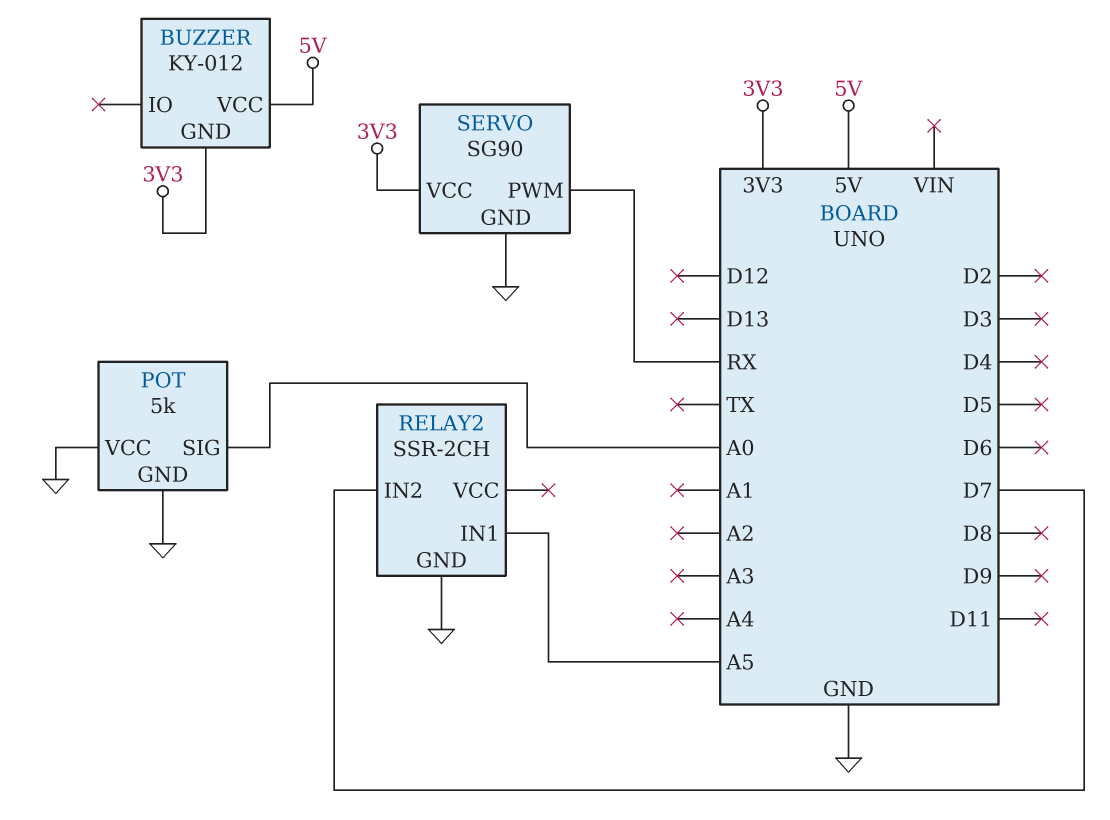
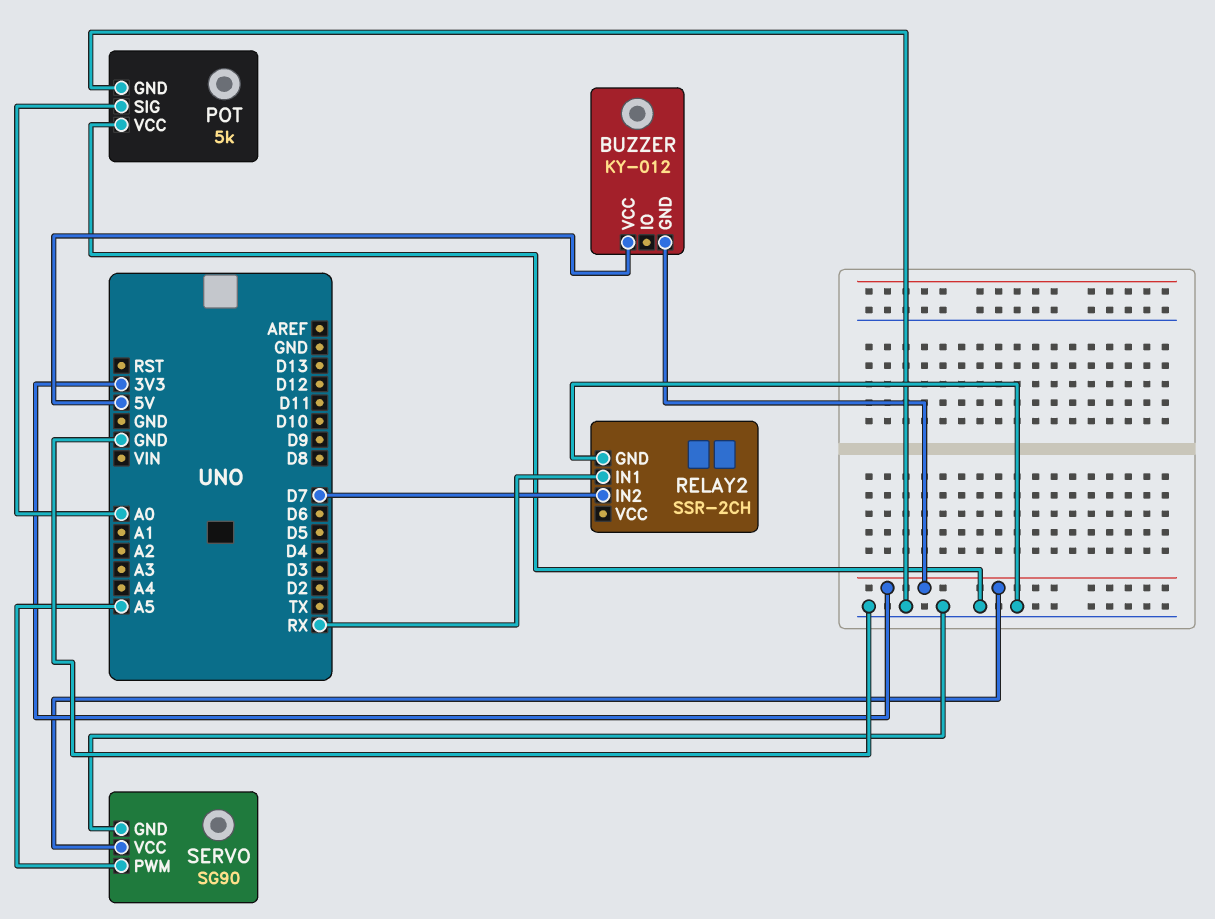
RELAY2 pin IN1: A5 -> RX
SERVO pin PWM: RX -> A5

